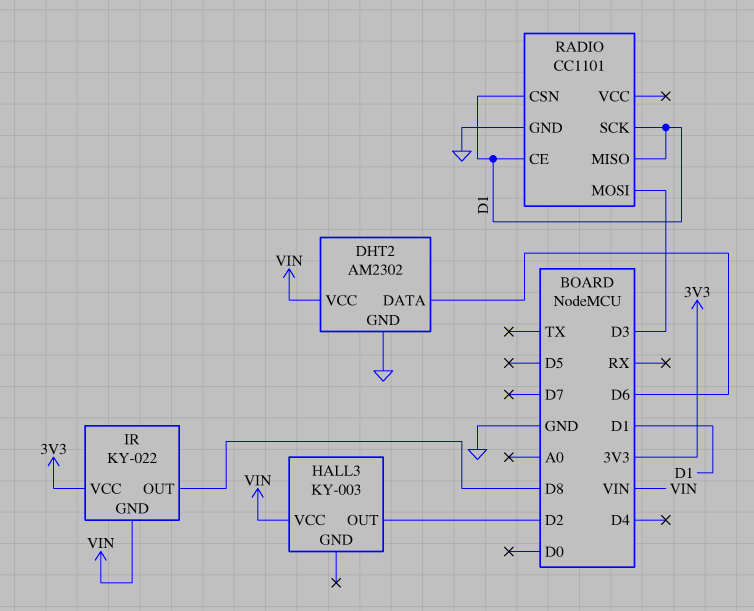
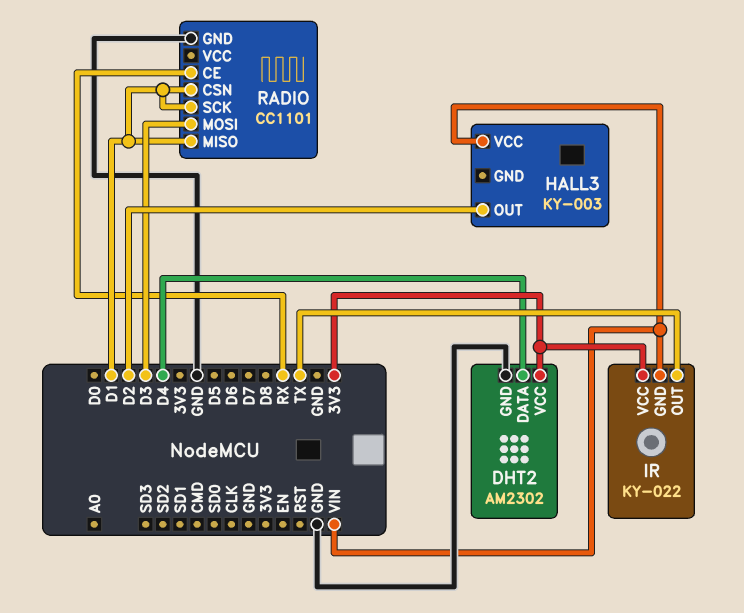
DHT2 pin DATA: D6 -> D4
DHT2 pin VCC: VIN -> 3V3
IR pin OUT: D8 -> TX
RADIO pin CE: D1 -> RX

